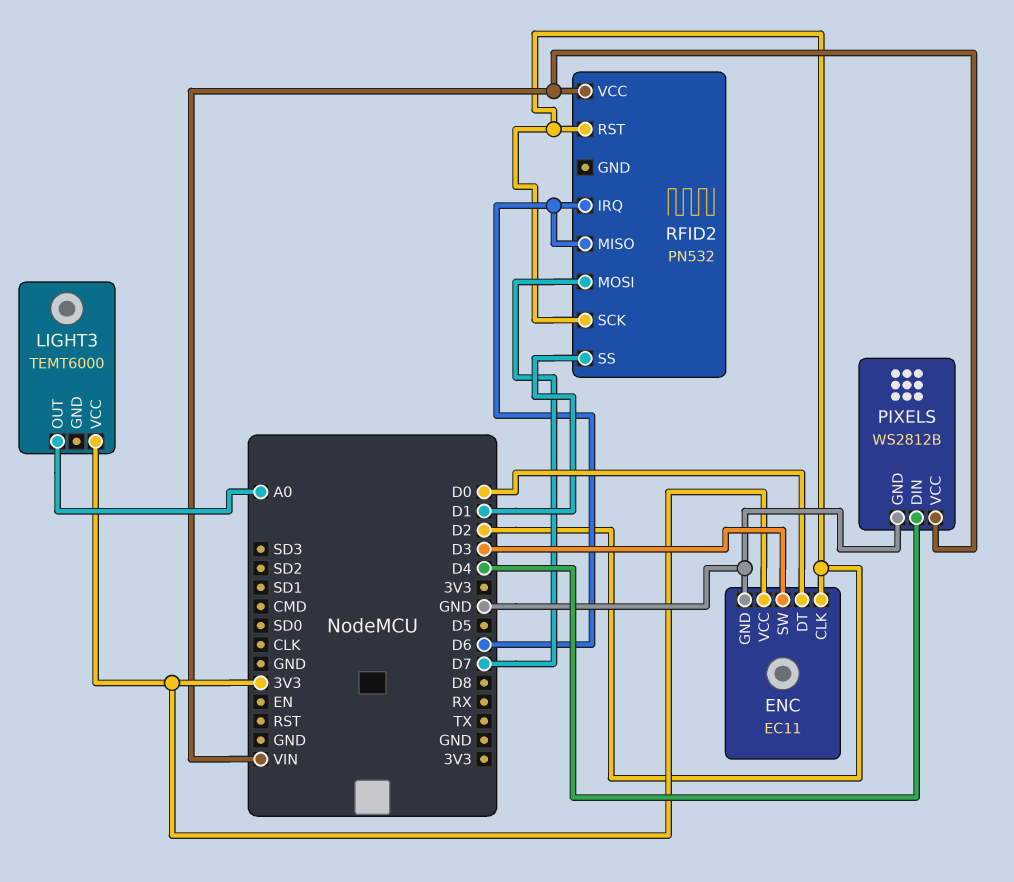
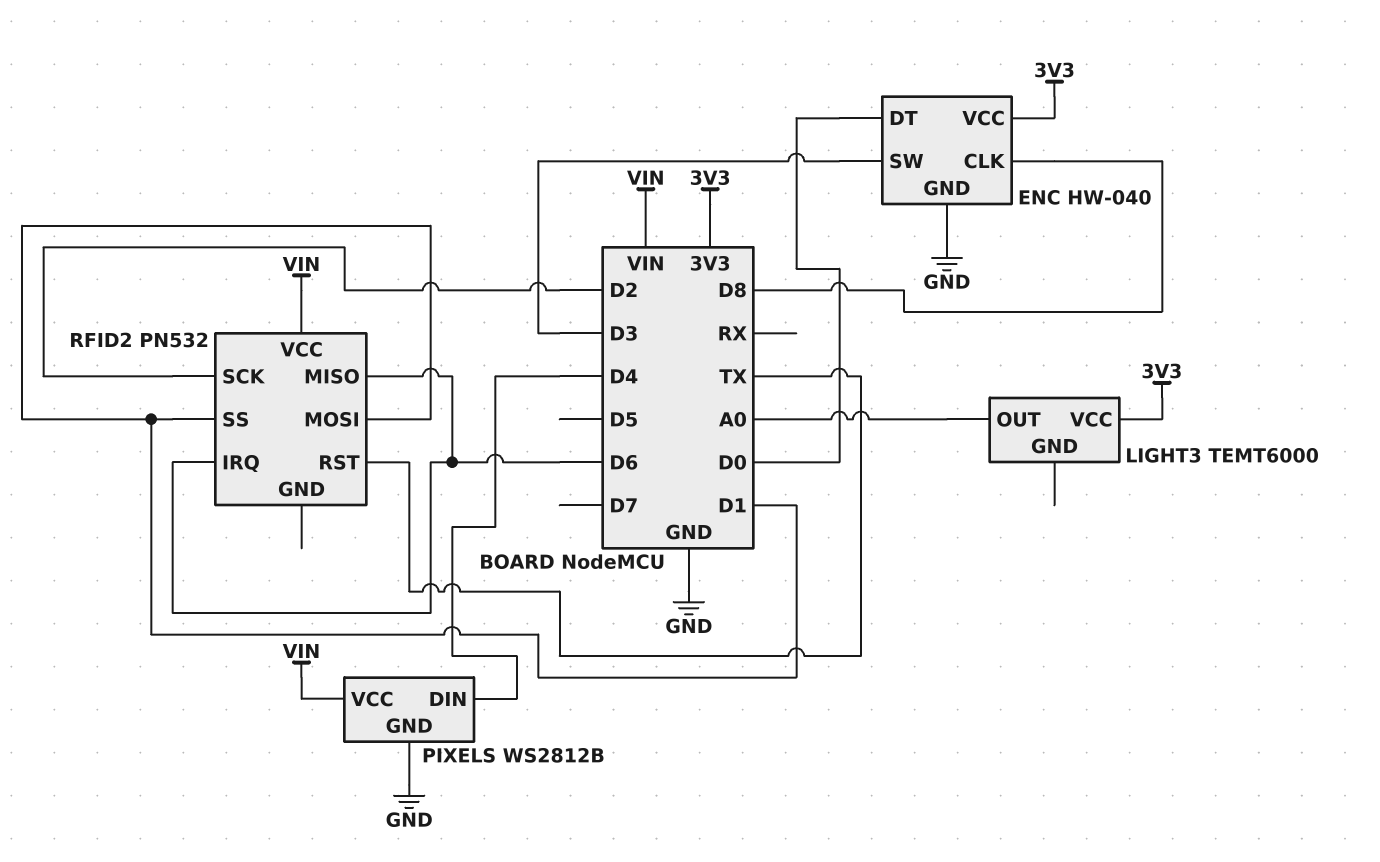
ENC: EC11 -> HW-040
ENC pin CLK: D2 -> D8
RFID2 pin MOSI: D7 -> D1
RFID2 pin RST: D2 -> TX

